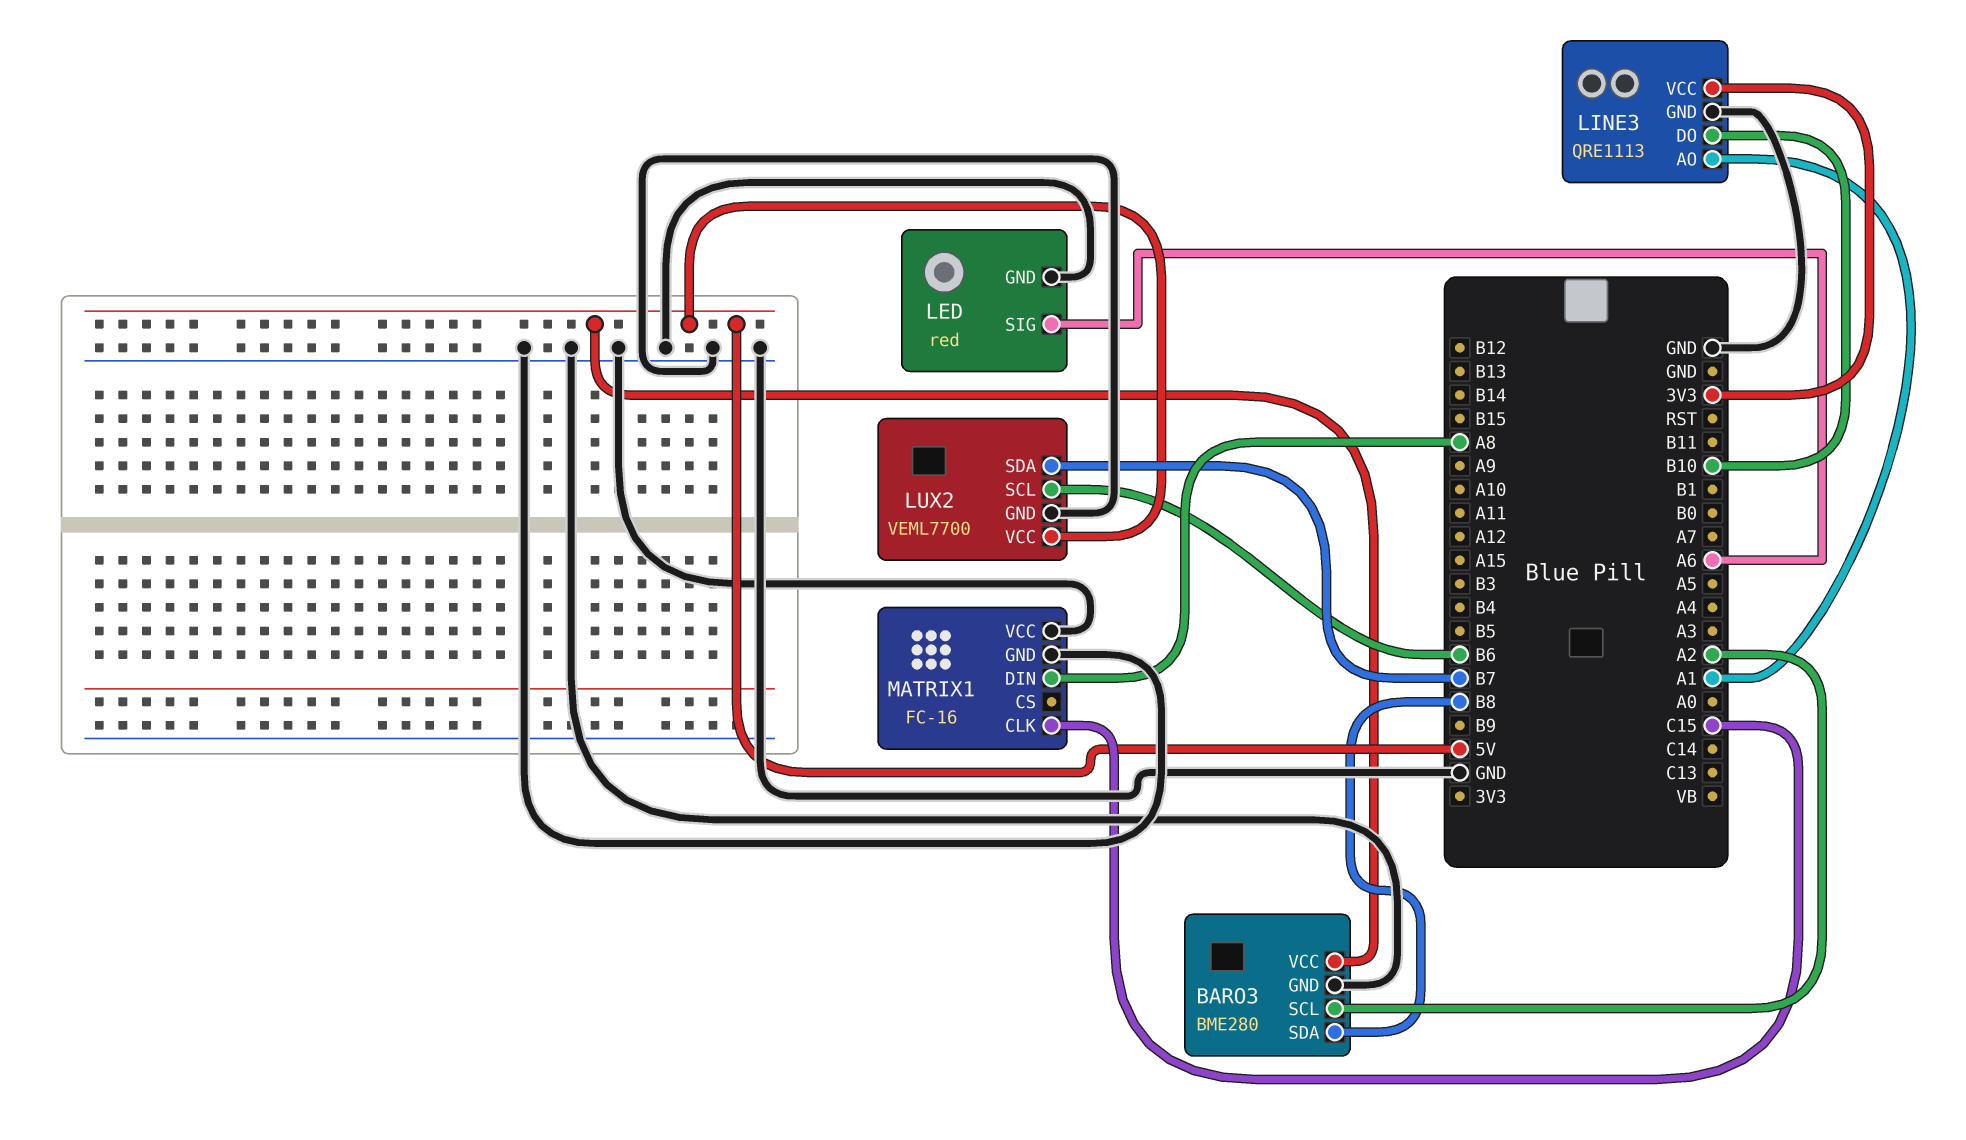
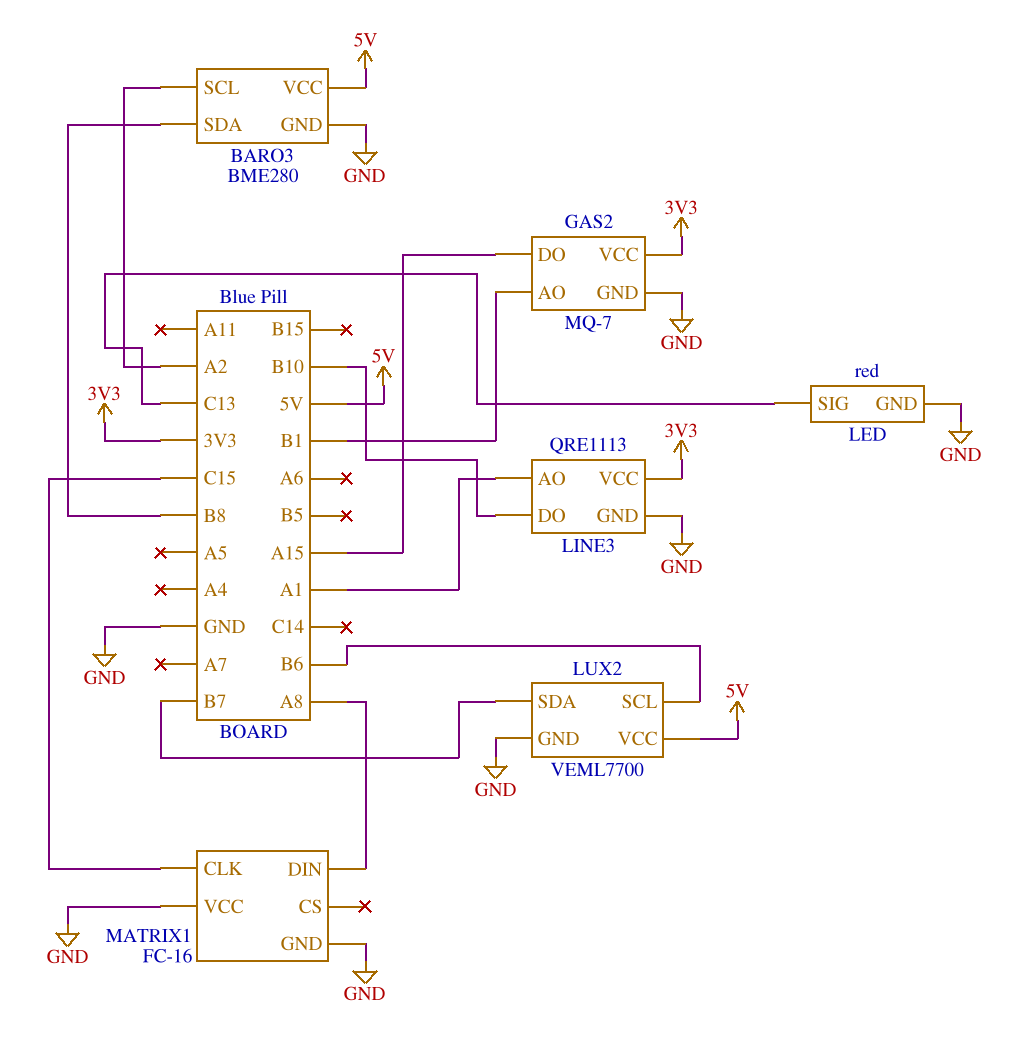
GAS2: none -> MQ-7
GAS2 pin AO: none -> B1
GAS2 pin DO: none -> A15
GAS2 pin GND: none -> GND
GAS2 pin VCC: none -> 3V3
LED pin SIG: A6 -> C13

